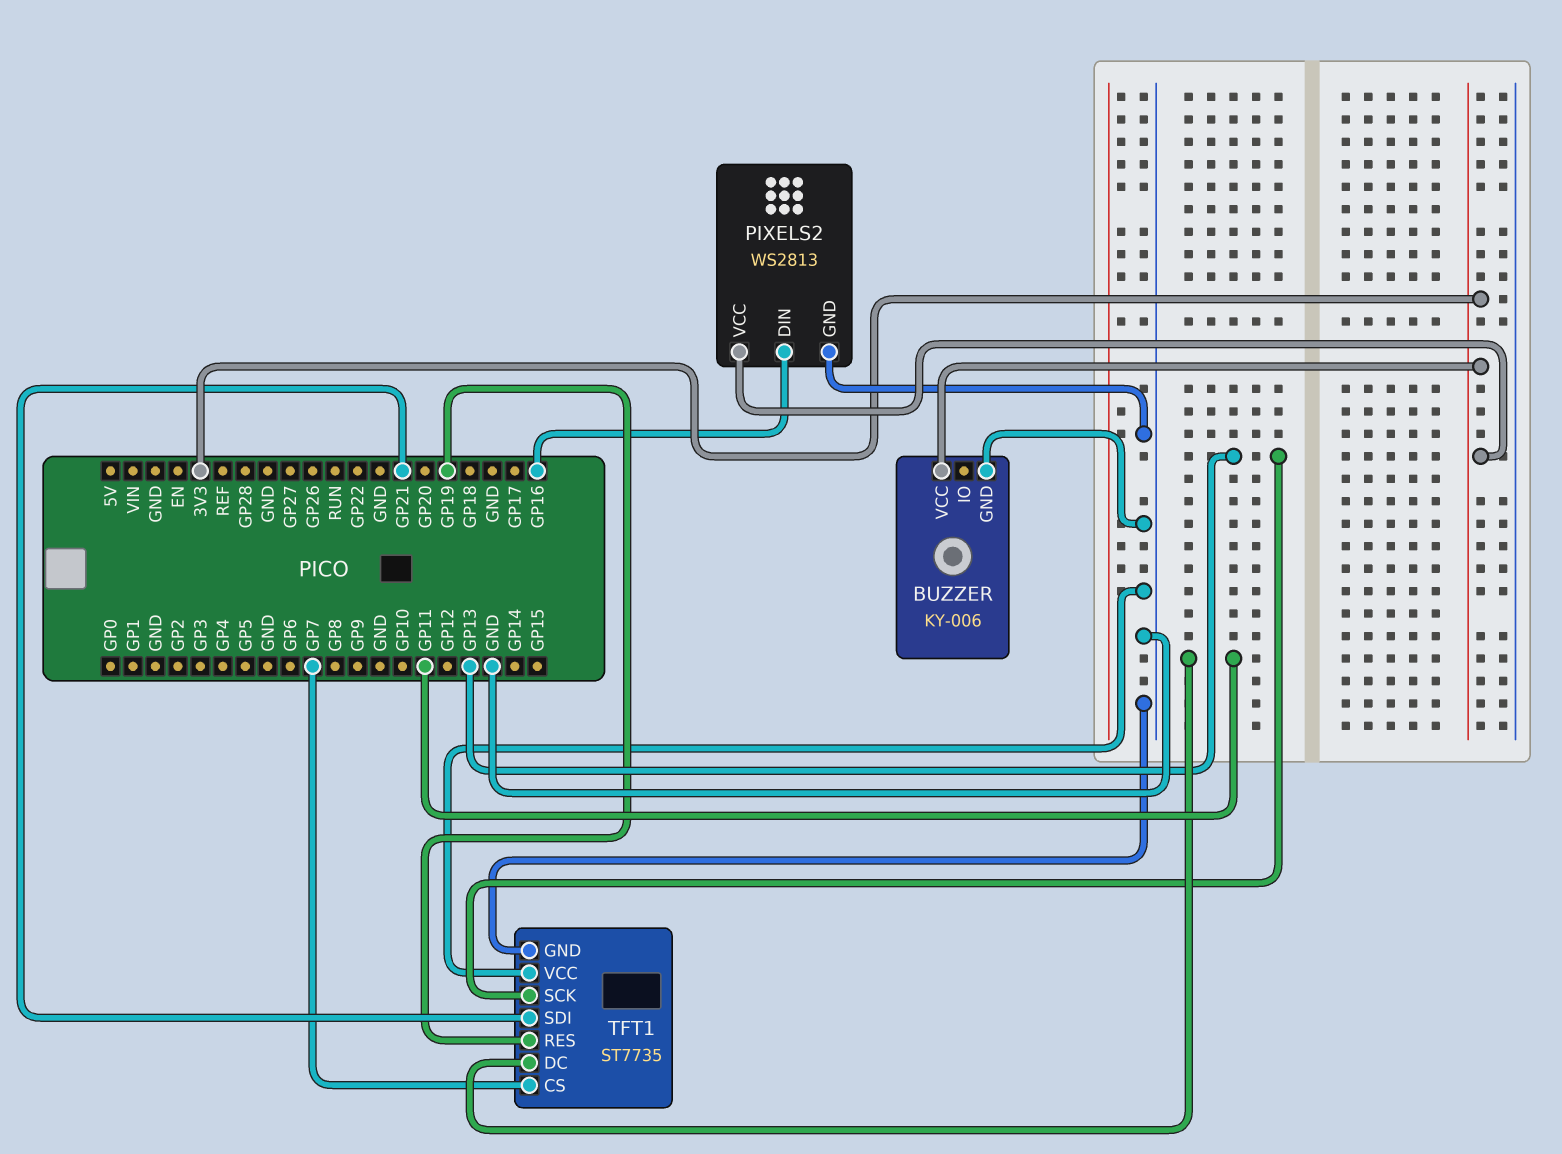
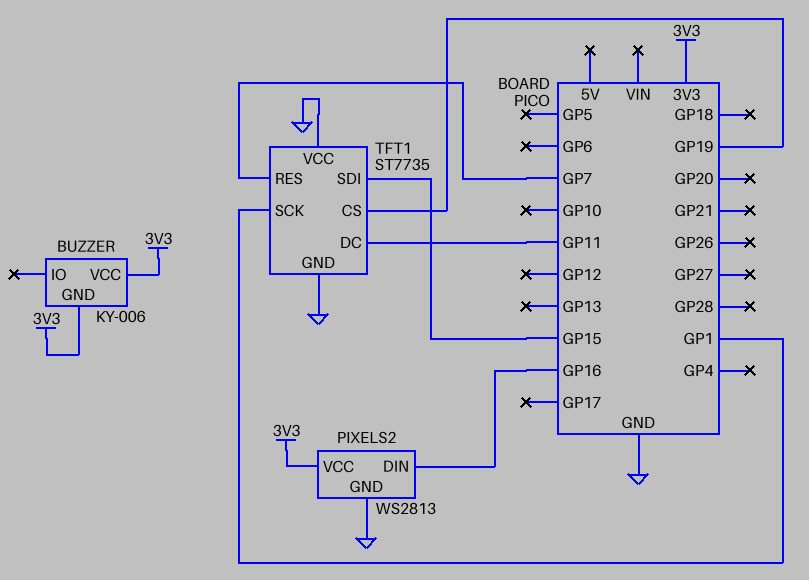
BUZZER pin GND: GND -> 3V3
TFT1 pin CS: GP7 -> GP19
TFT1 pin RES: GP19 -> GP7
TFT1 pin SCK: GP13 -> GP1
TFT1 pin SDI: GP21 -> GP15

